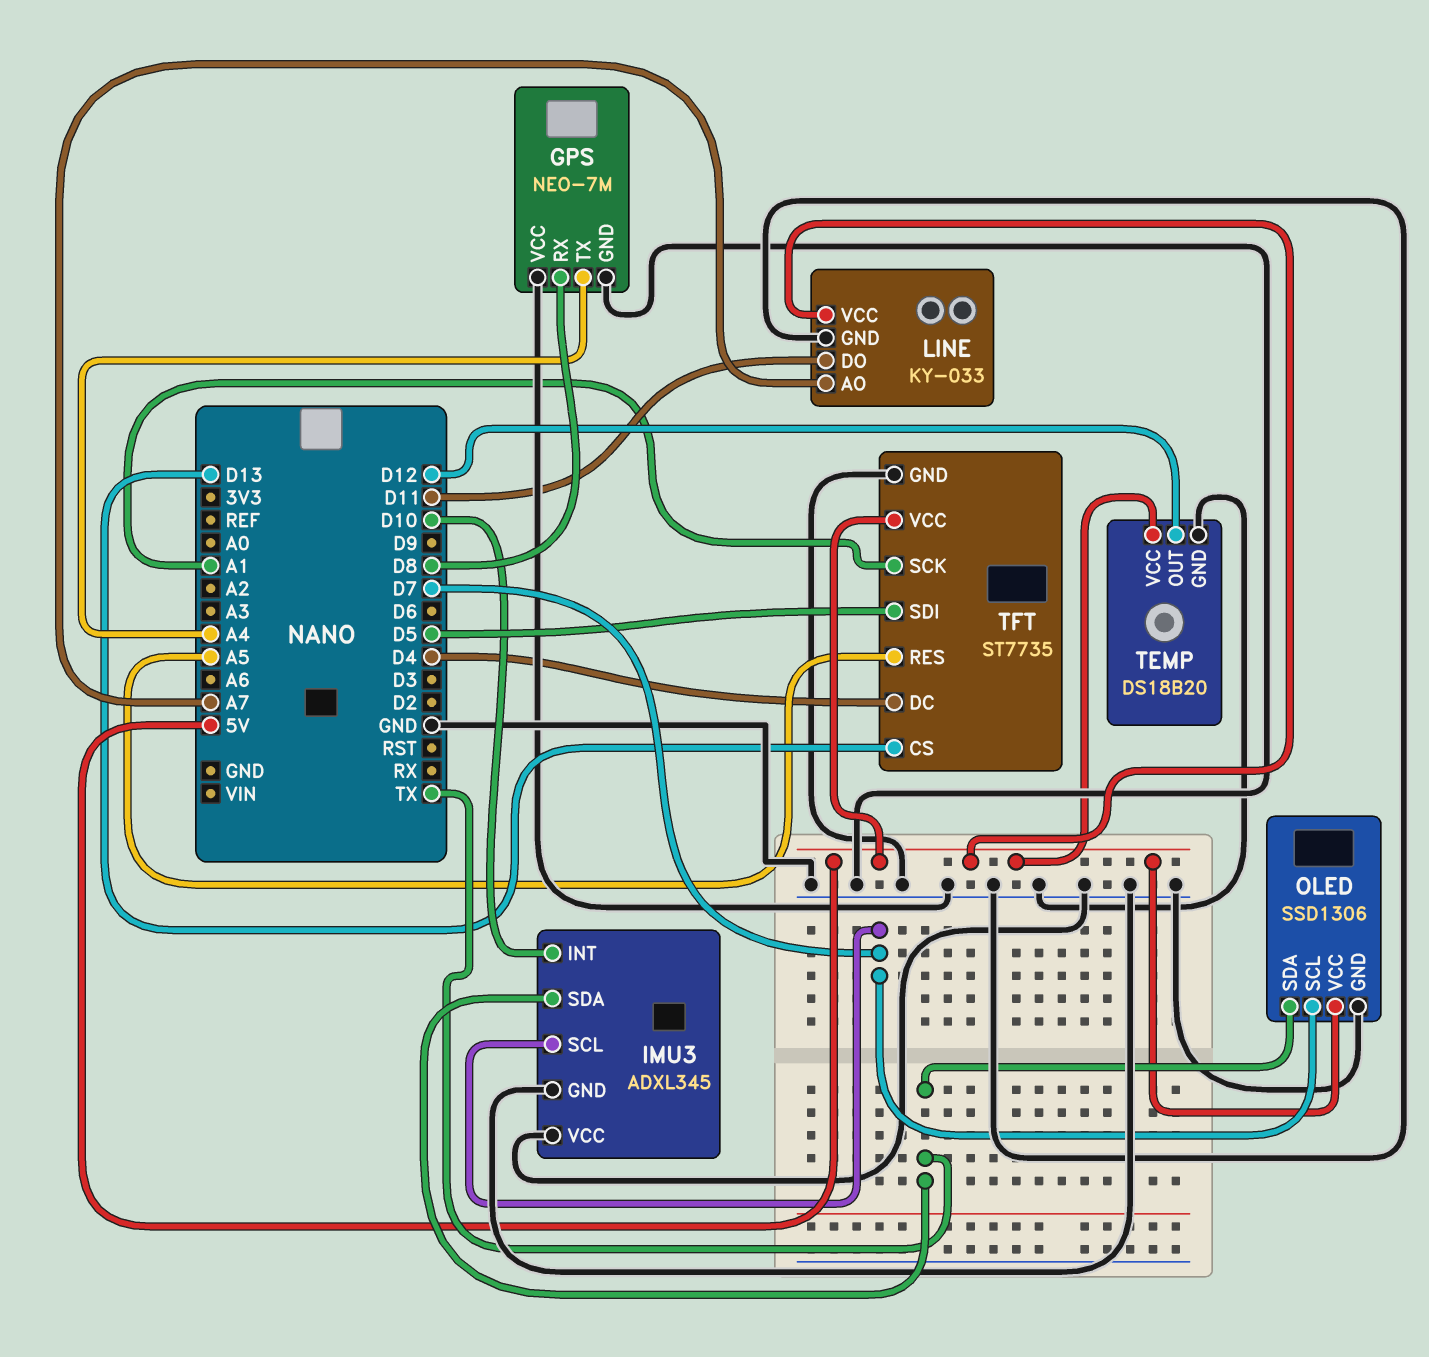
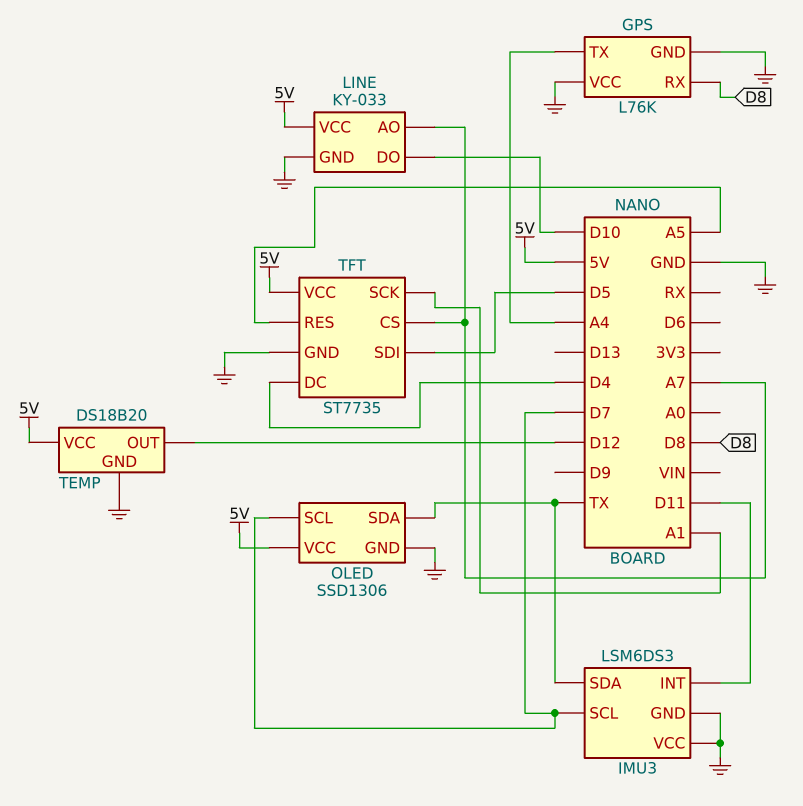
GPS: NEO-7M -> L76K
IMU3: ADXL345 -> LSM6DS3
IMU3 pin INT: D10 -> D11
LINE pin DO: D11 -> D10
TFT pin CS: D13 -> A7

